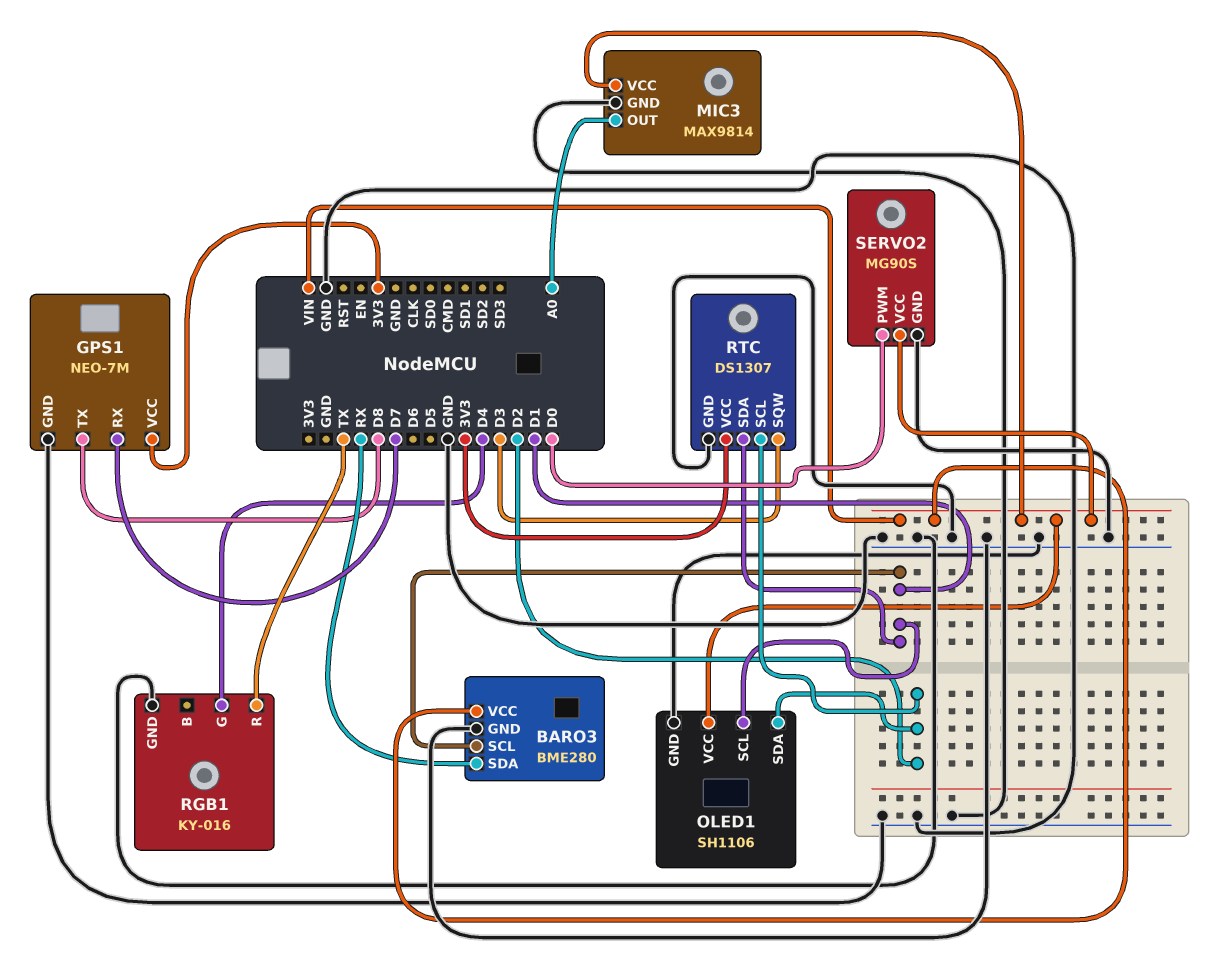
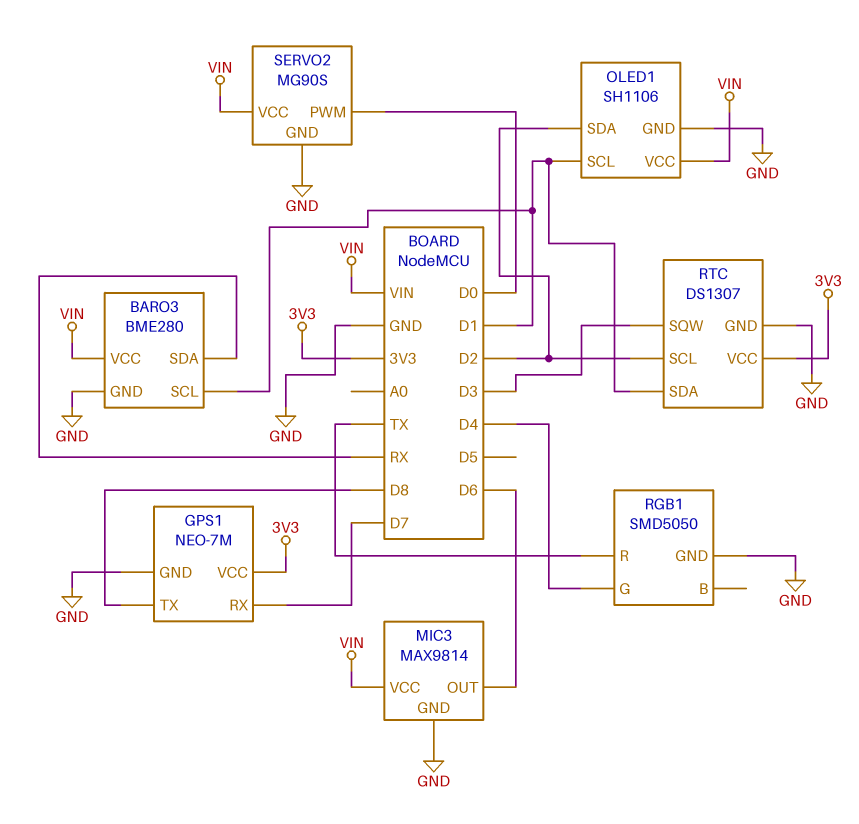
MIC3 pin OUT: A0 -> D6
RGB1: KY-016 -> SMD5050

